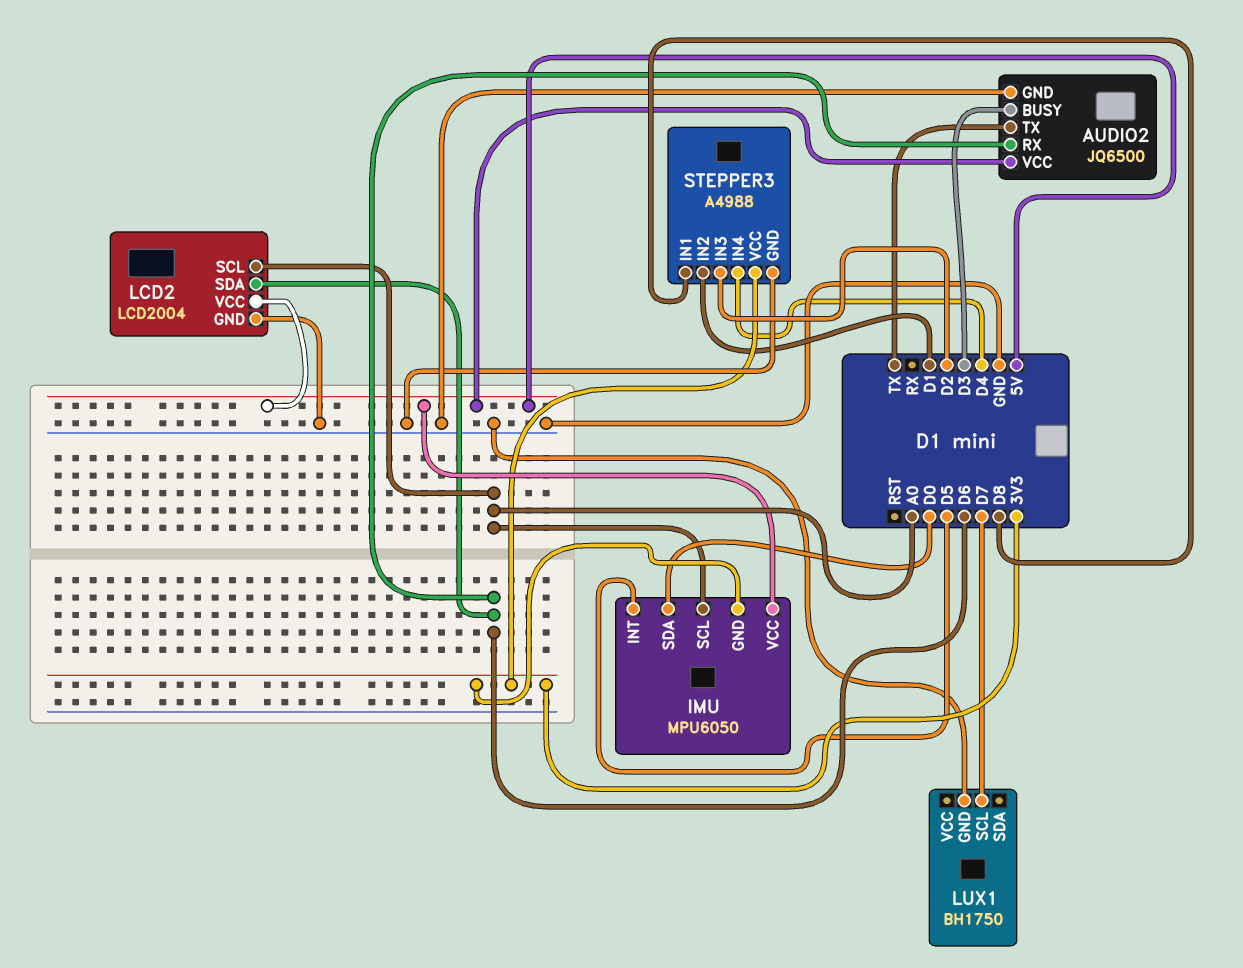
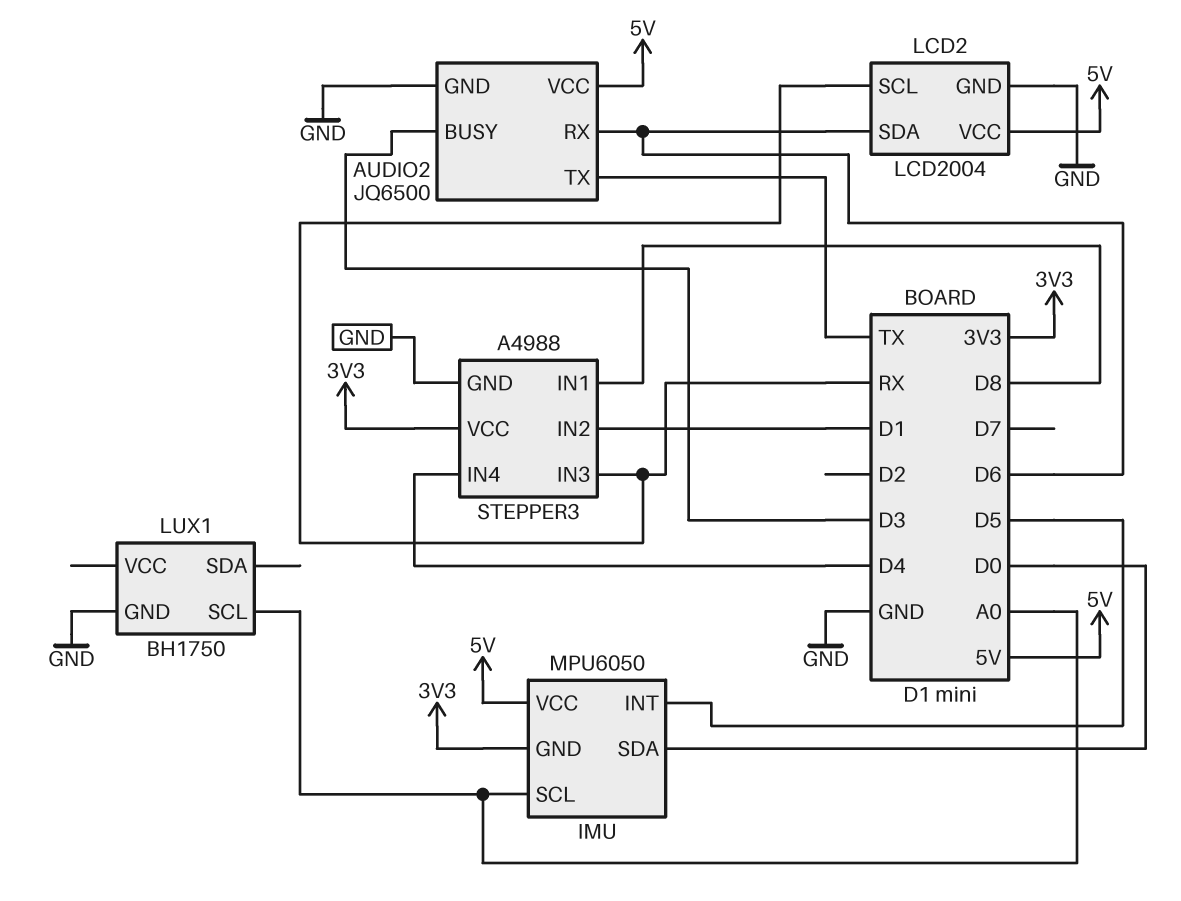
LCD2 pin SCL: A0 -> RX
LUX1 pin SCL: D7 -> A0
STEPPER3 pin IN3: D2 -> RX

